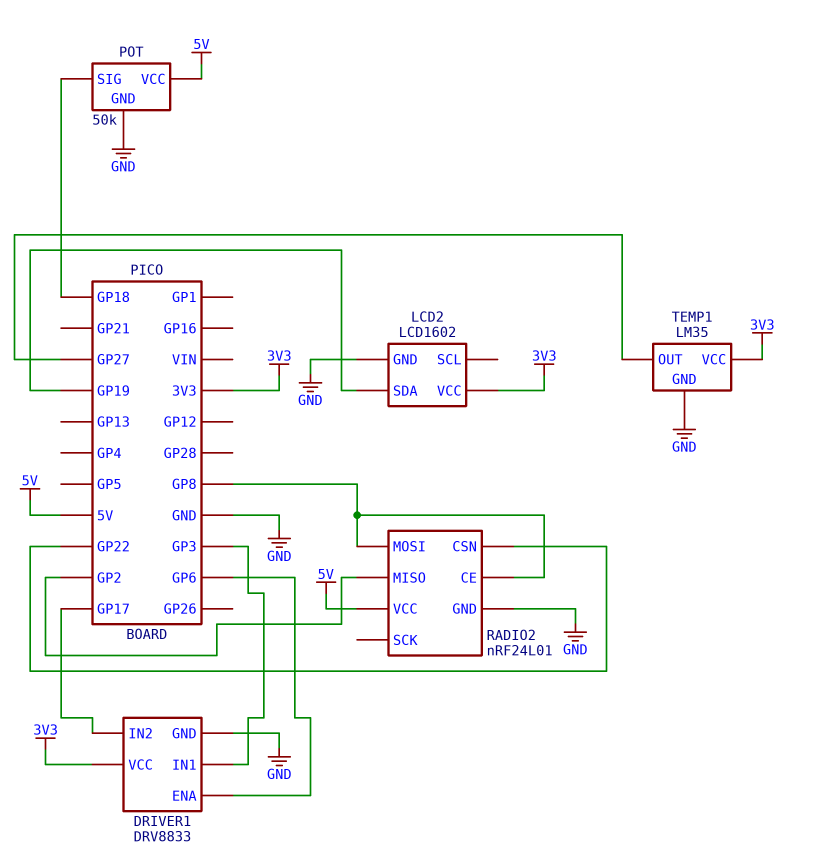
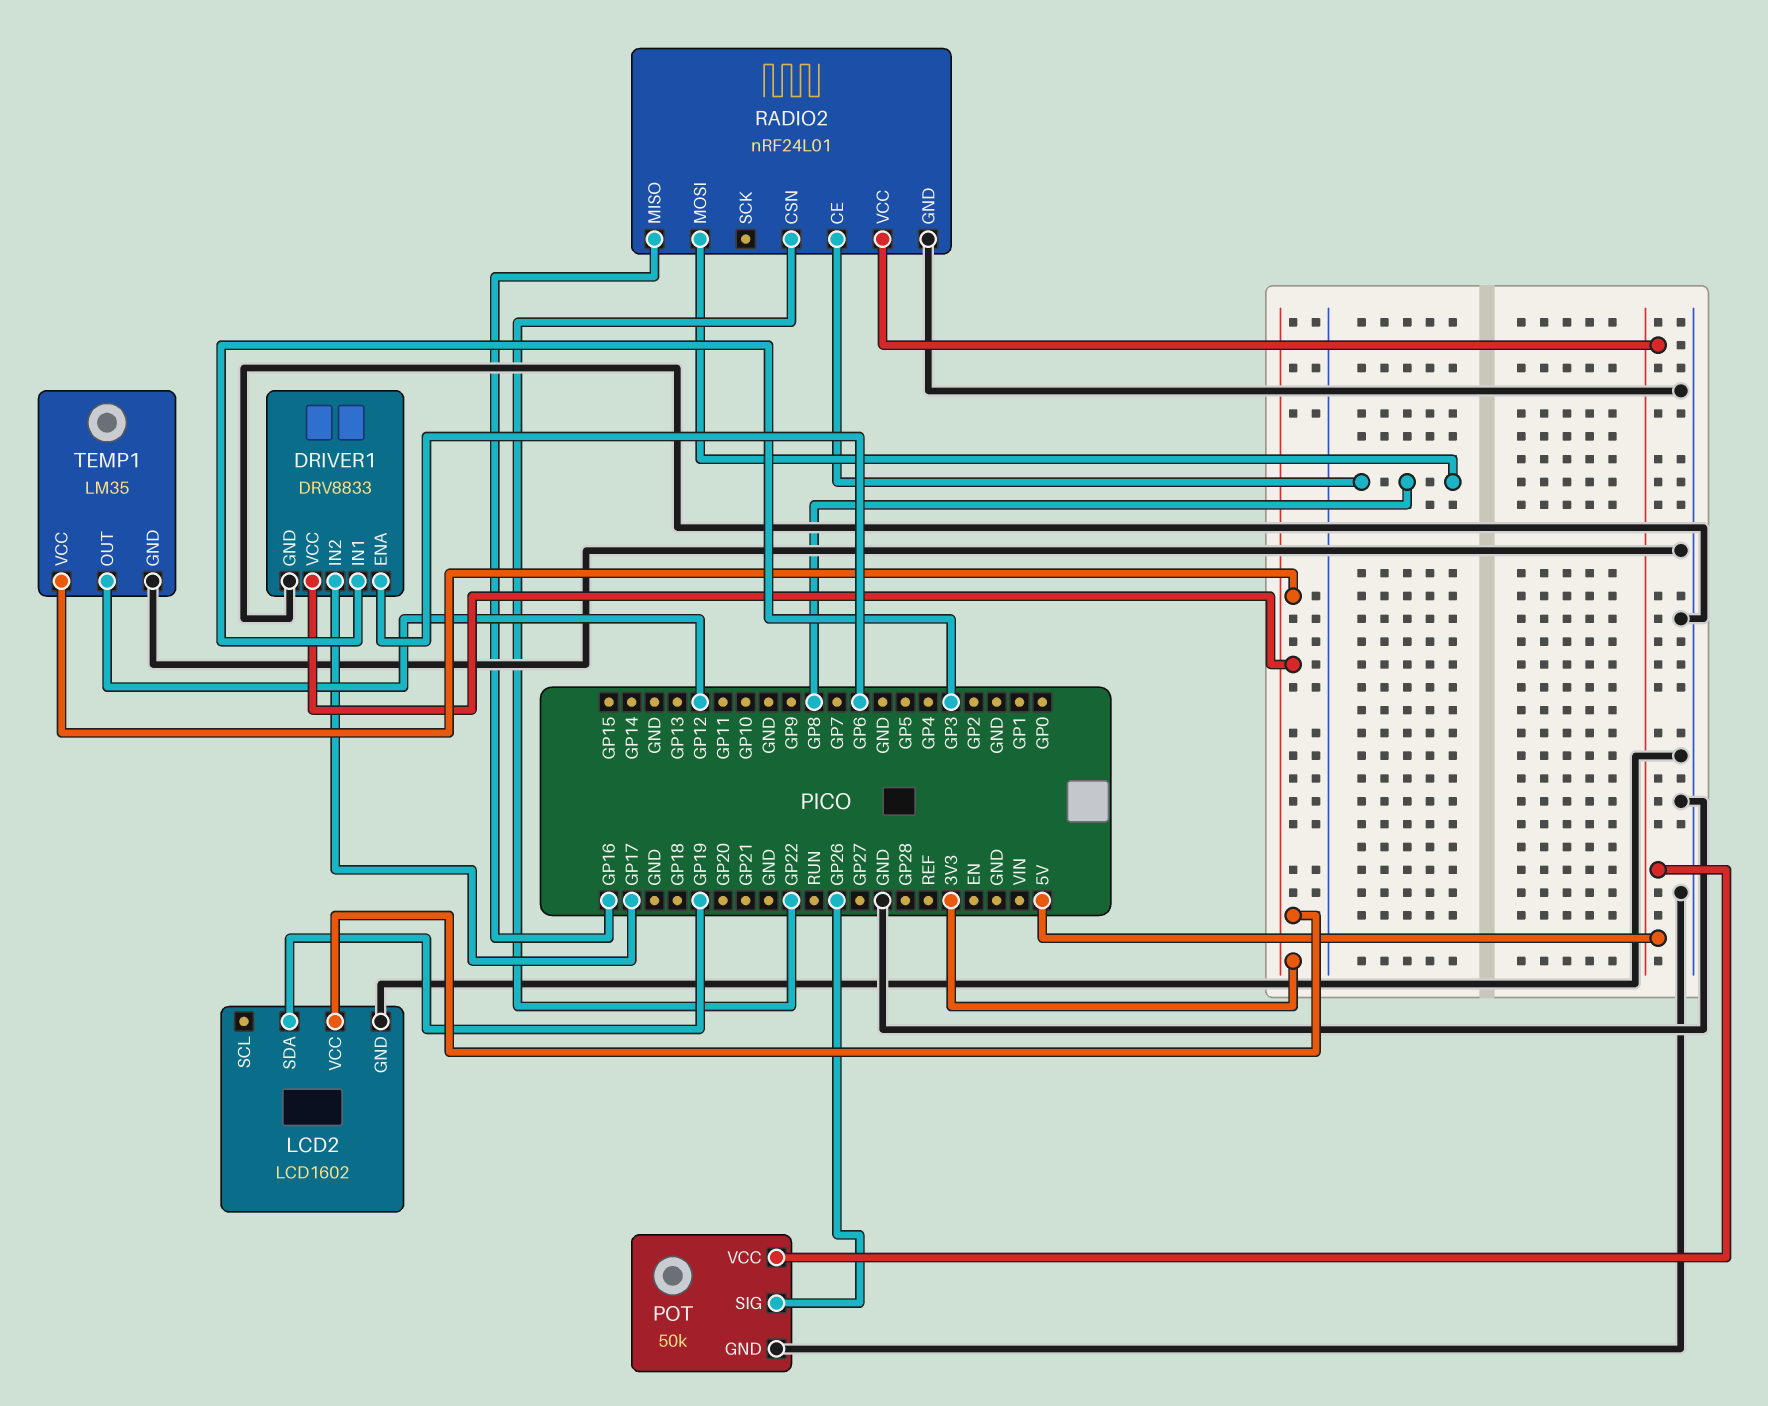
POT pin SIG: GP18 -> GP26
RADIO2 pin MISO: GP2 -> GP16
TEMP1 pin OUT: GP27 -> GP12

